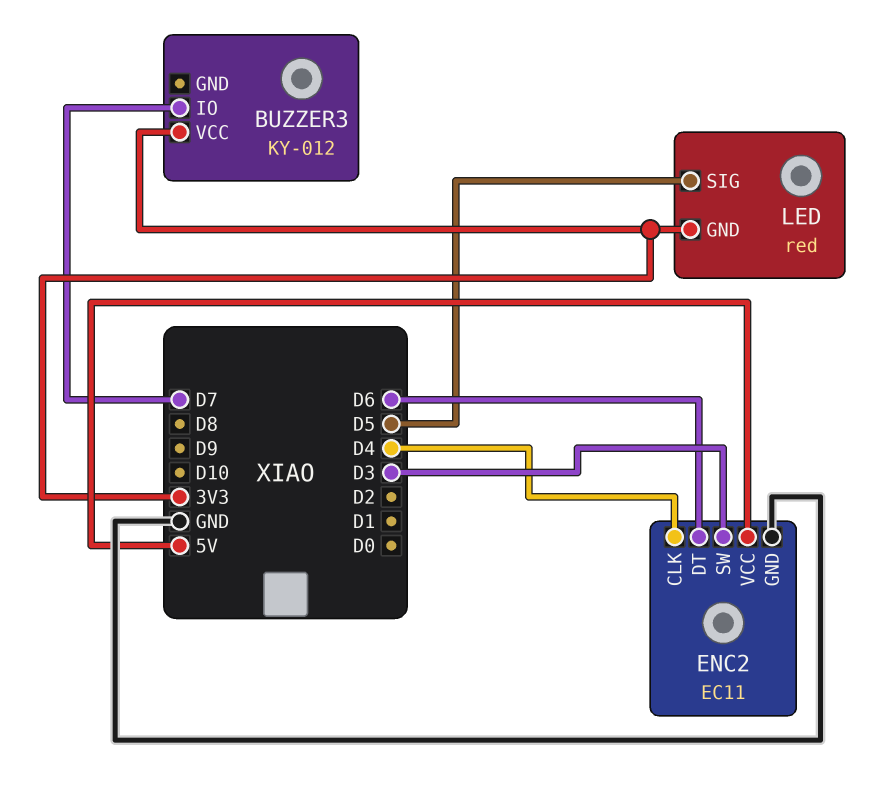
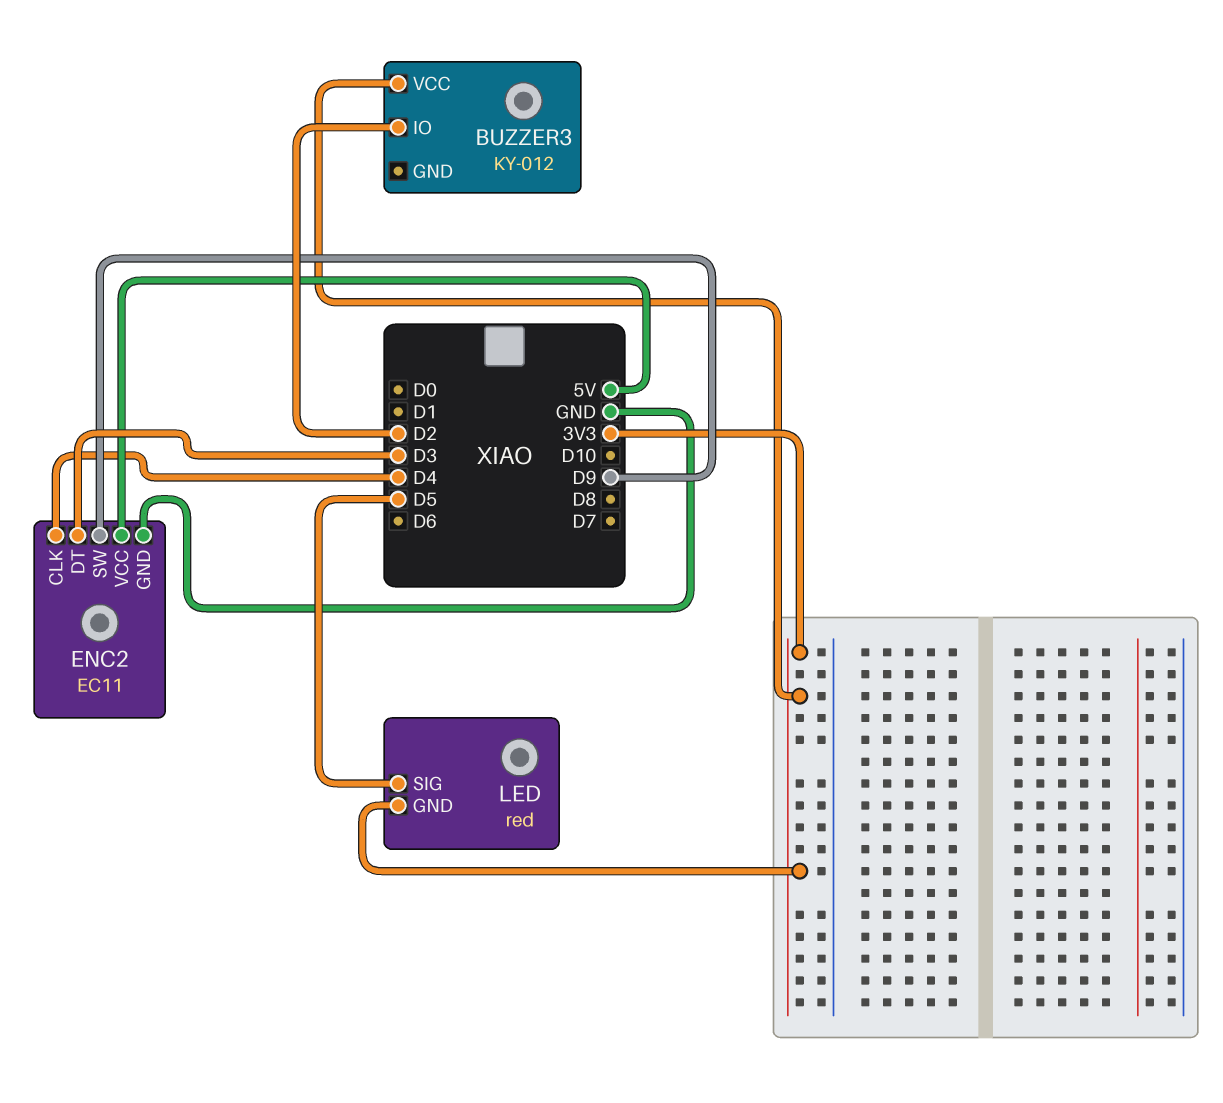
BUZZER3 pin IO: D7 -> D2
ENC2 pin DT: D6 -> D3
ENC2 pin SW: D3 -> D9

